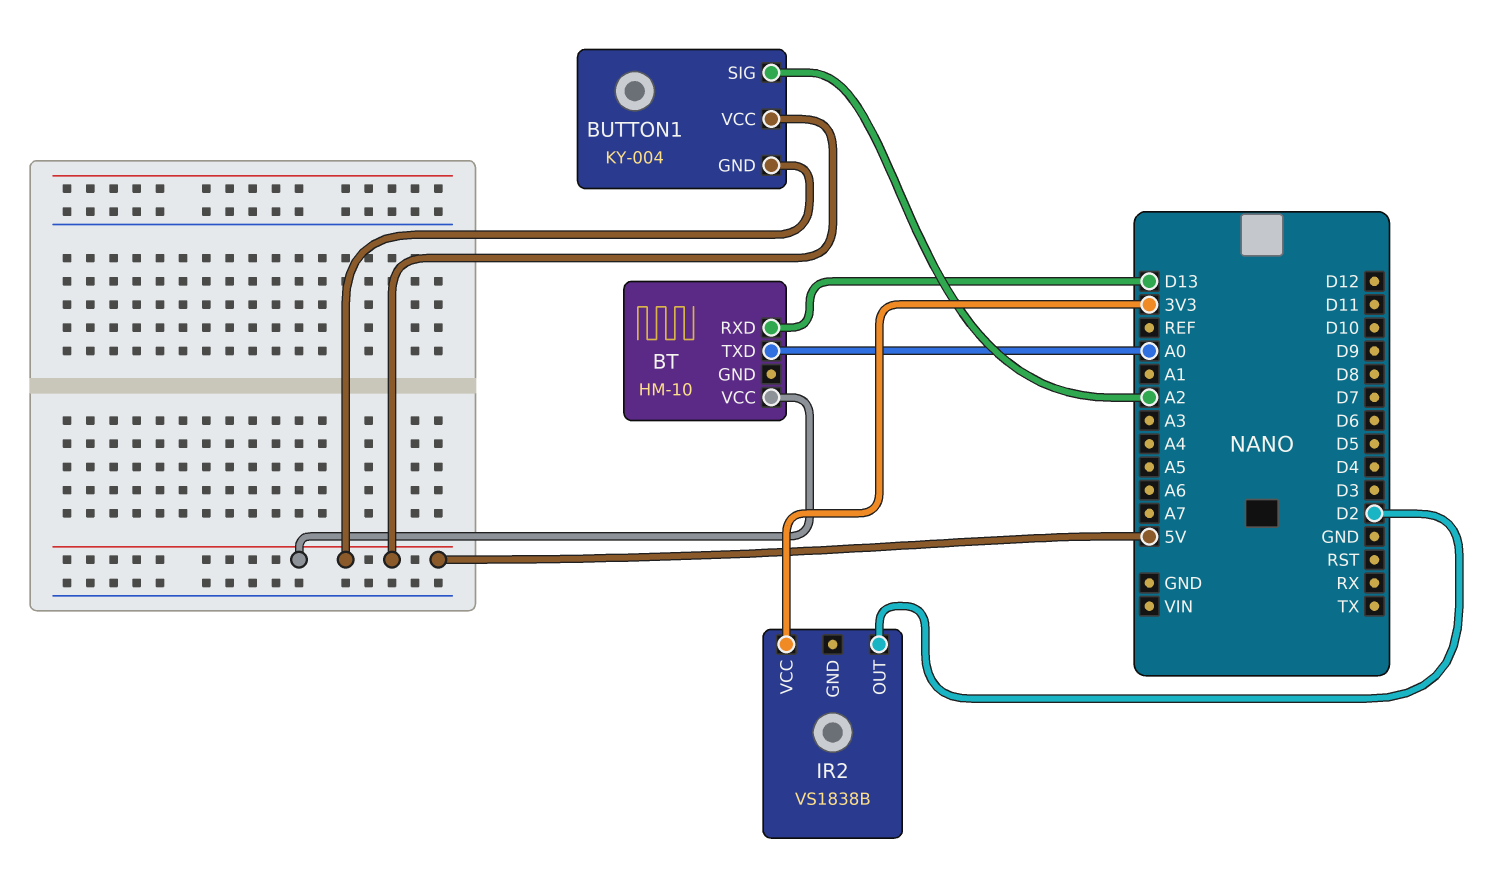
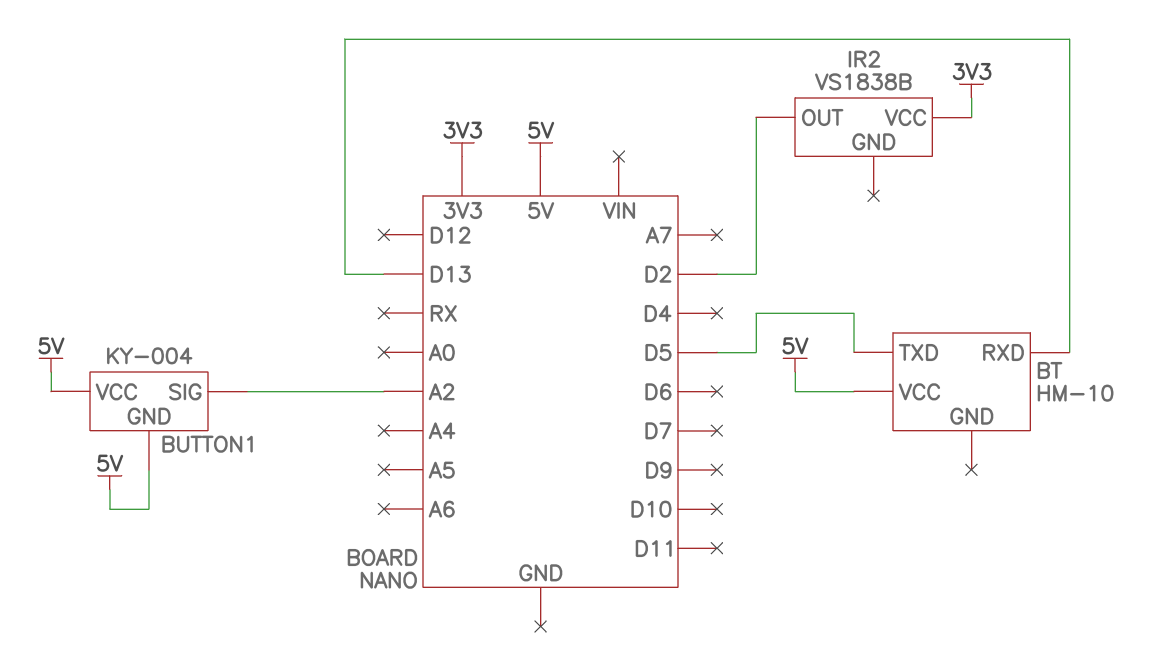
BT pin TXD: A0 -> D5

